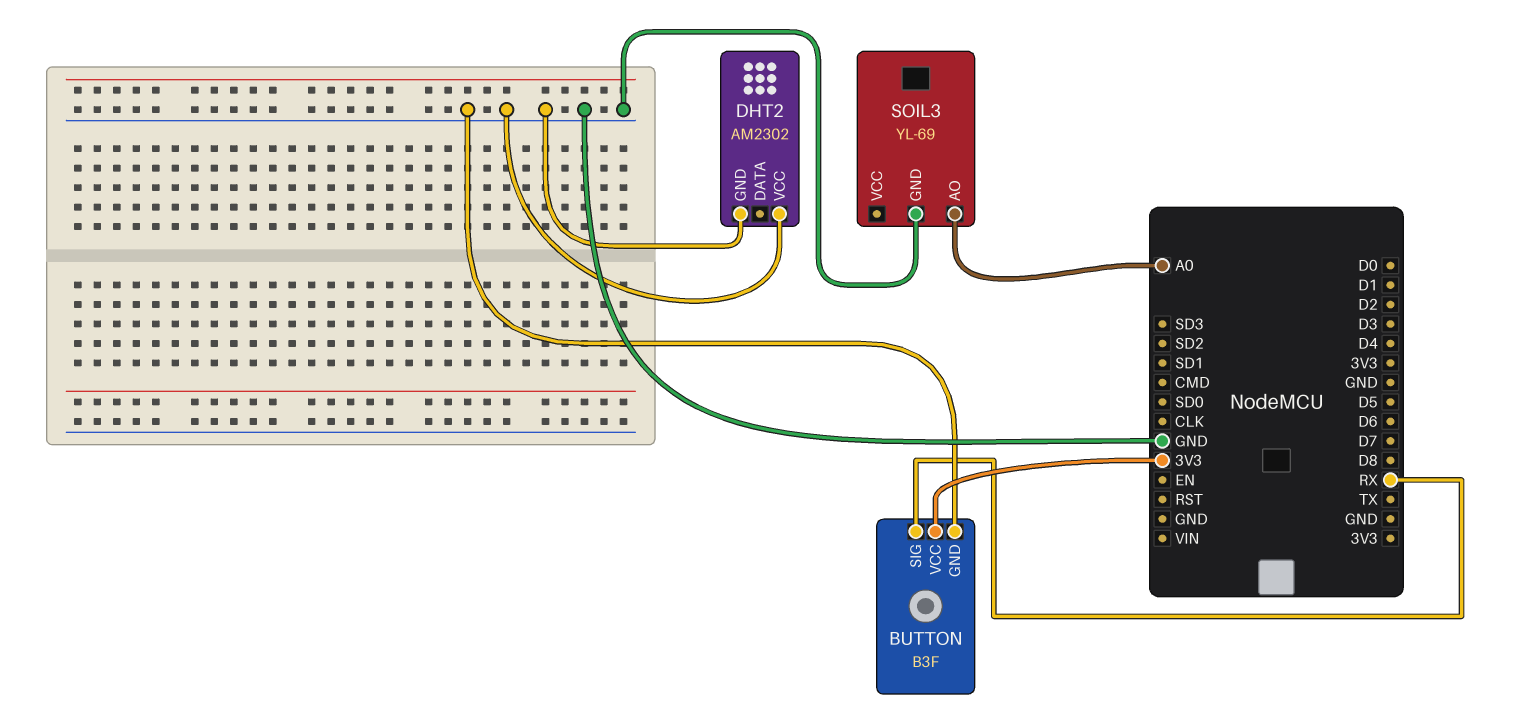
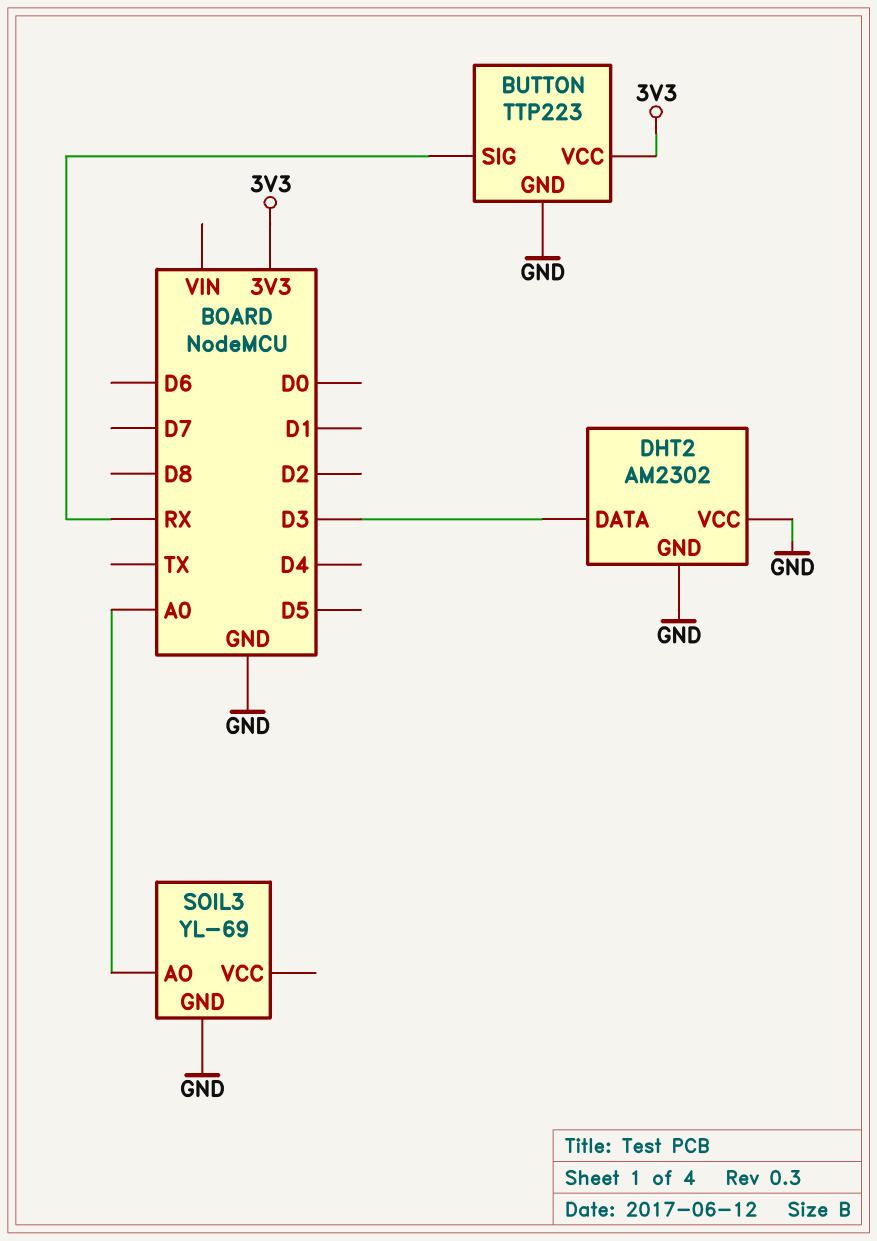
BUTTON: B3F -> TTP223
DHT2 pin DATA: none -> D3

